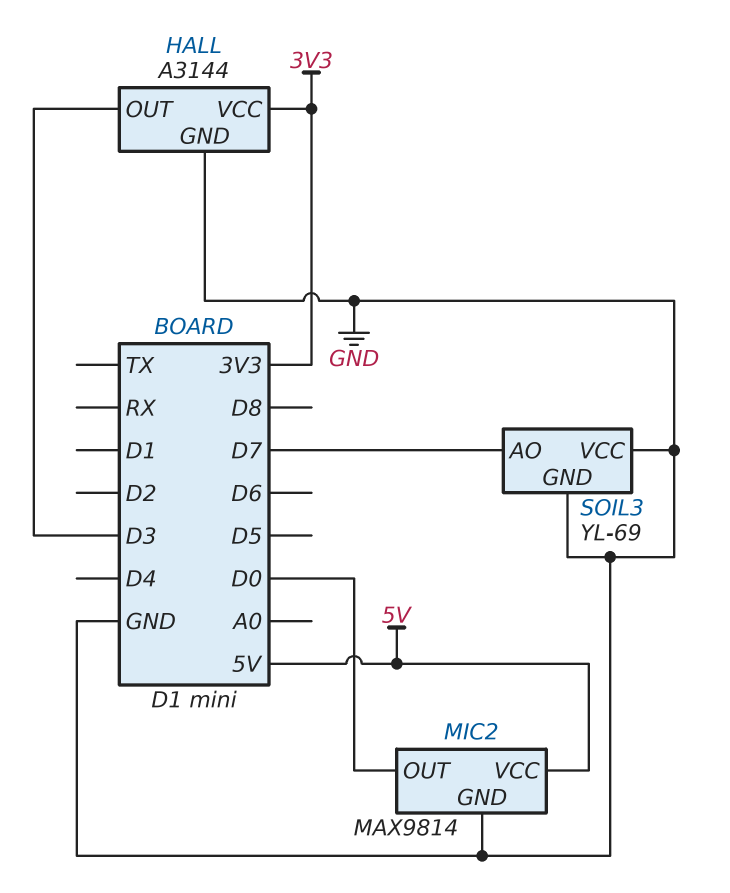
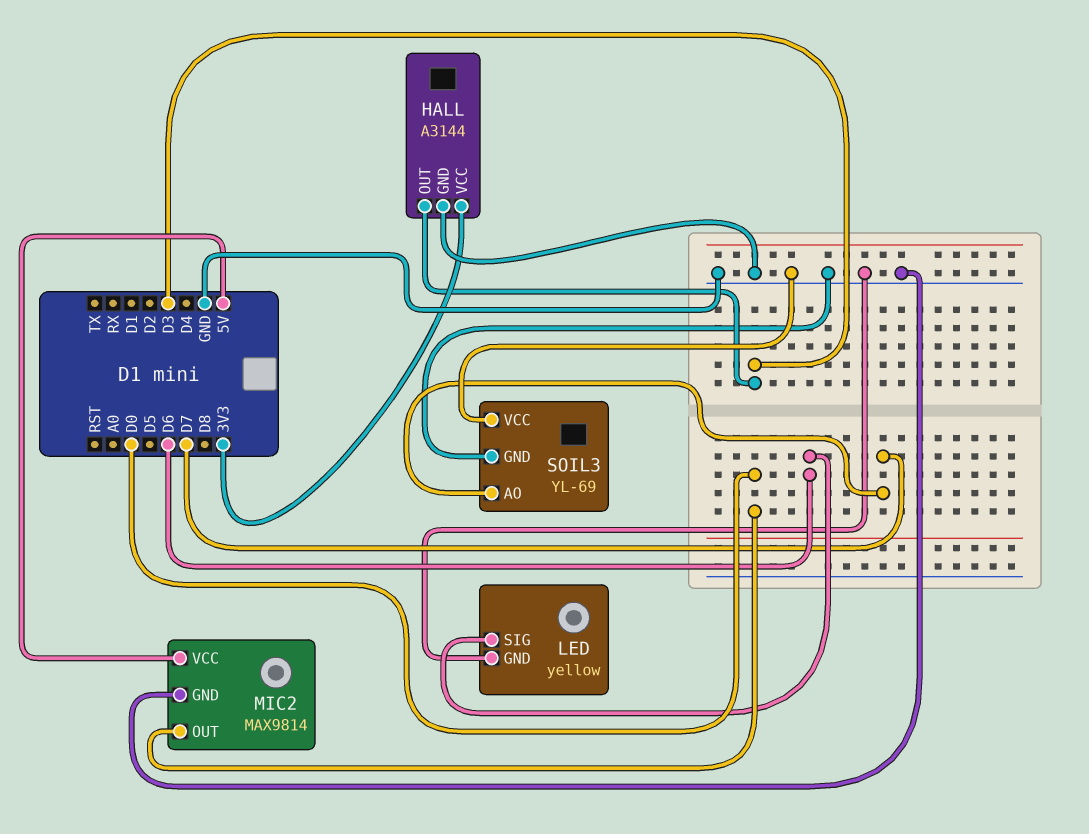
LED: none -> yellow
LED pin GND: none -> GND
LED pin SIG: none -> D6

